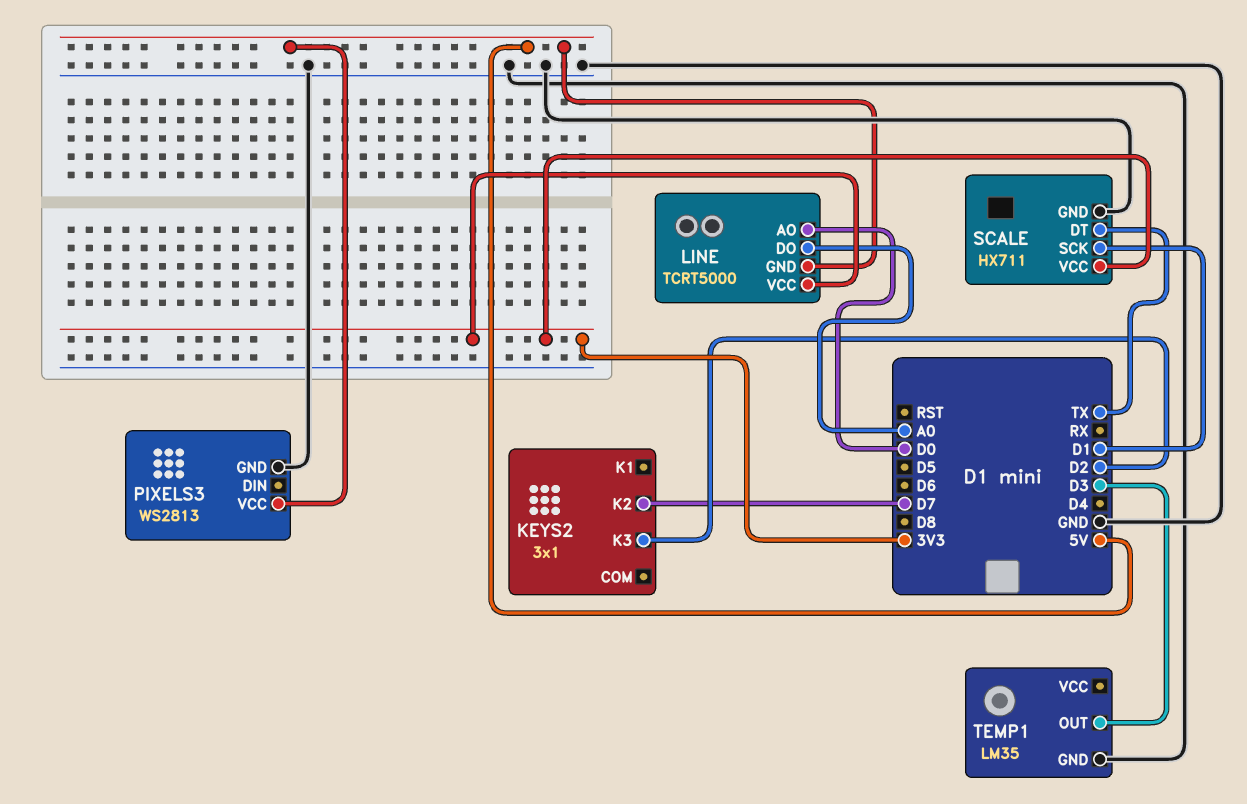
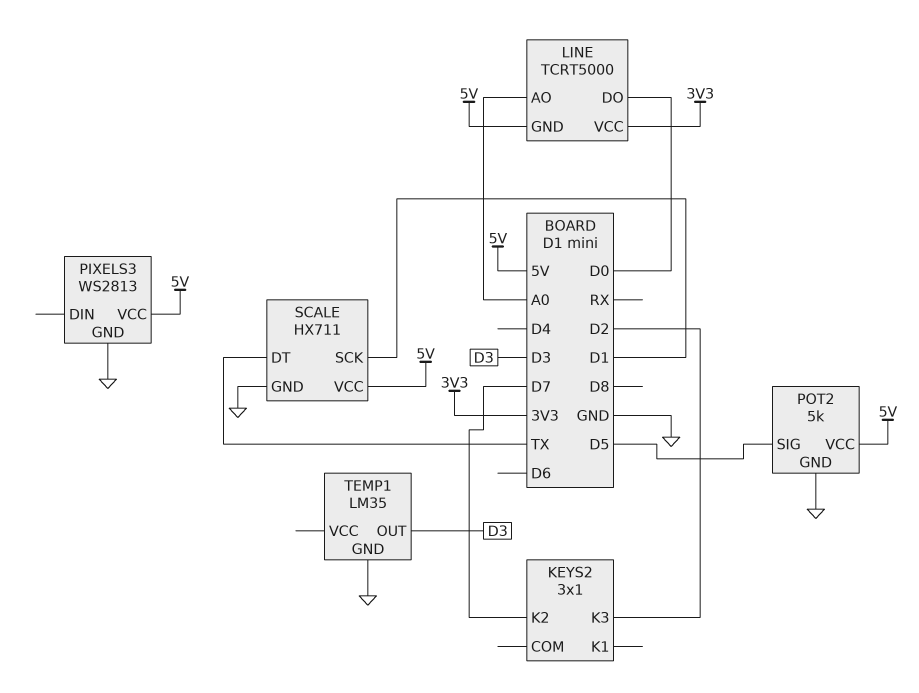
LINE pin AO: D0 -> A0
LINE pin DO: A0 -> D0
POT2: none -> 5k
POT2 pin GND: none -> GND
POT2 pin SIG: none -> D5
POT2 pin VCC: none -> 5V
SCALE pin VCC: 3V3 -> 5V

